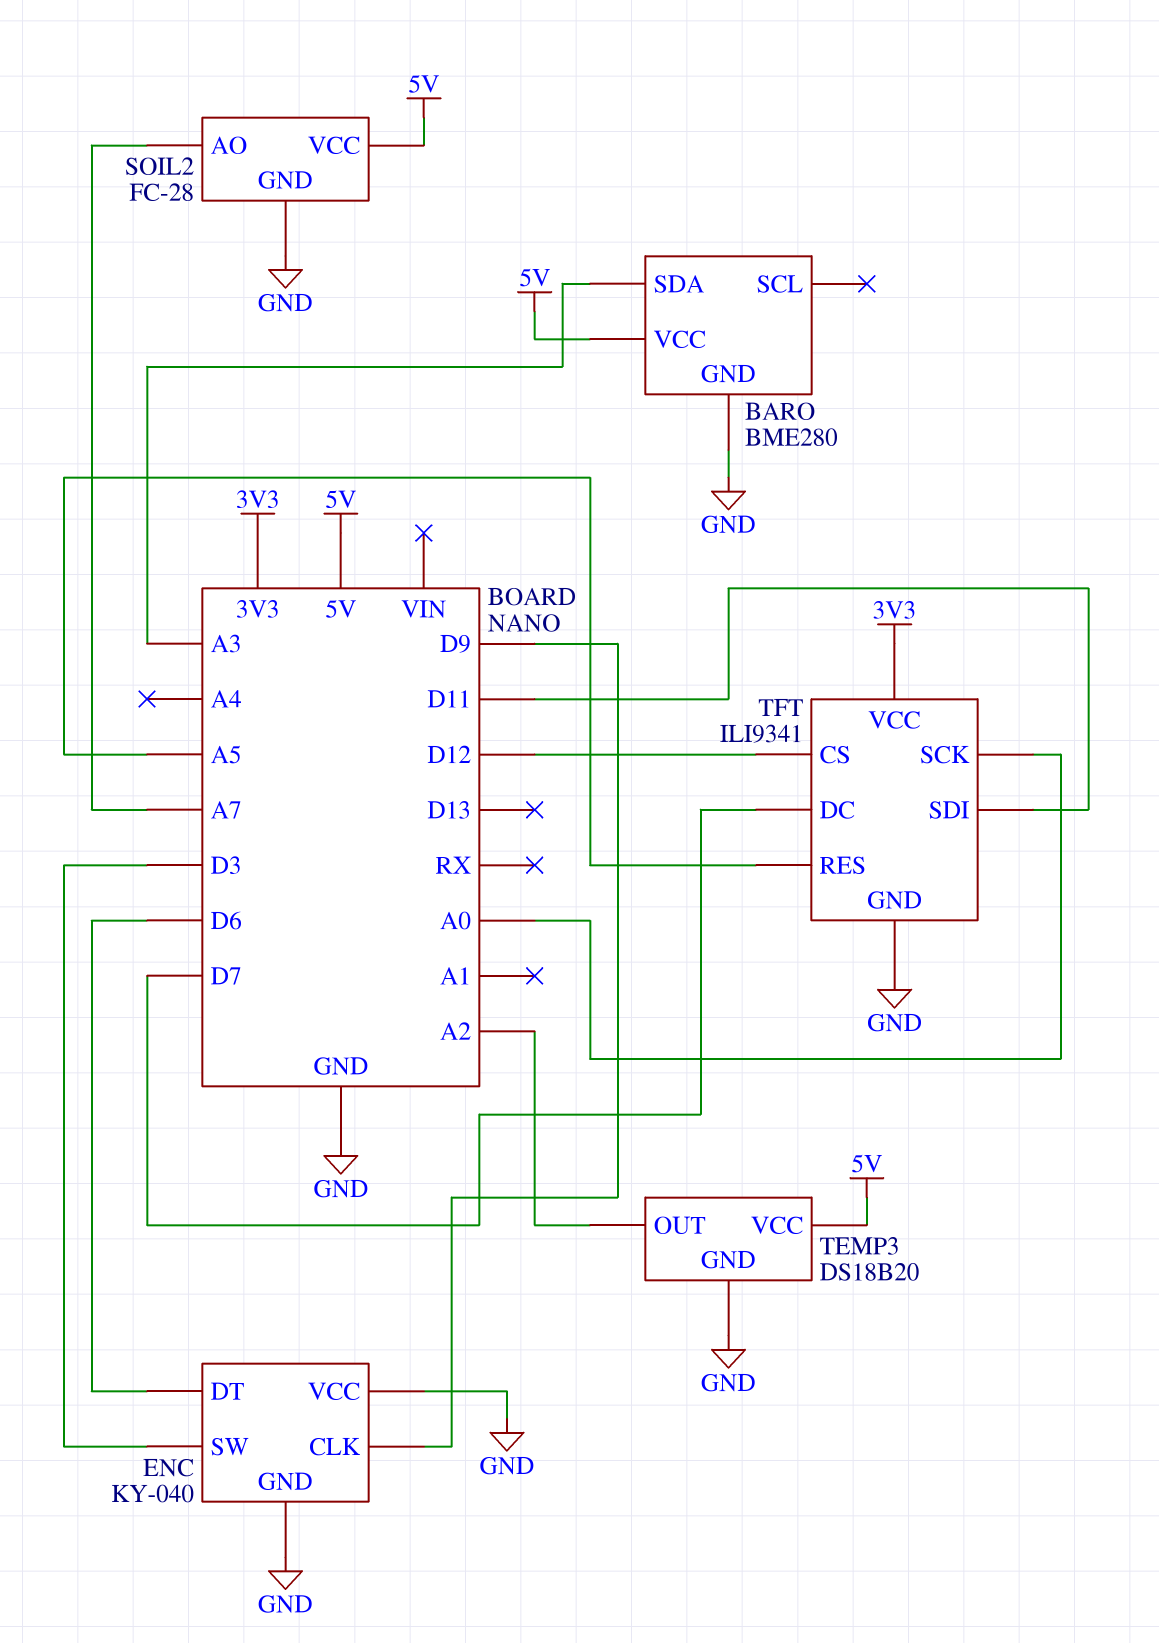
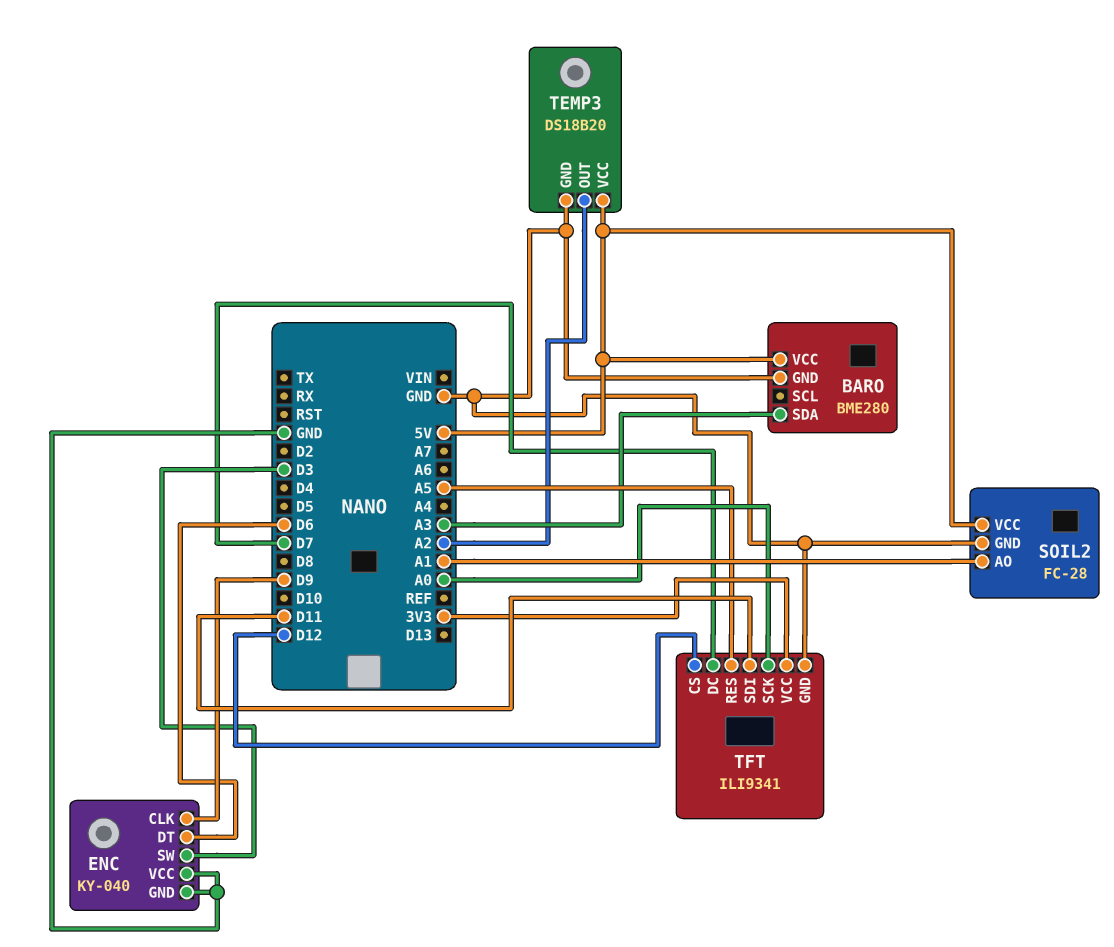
SOIL2 pin AO: A7 -> A1

